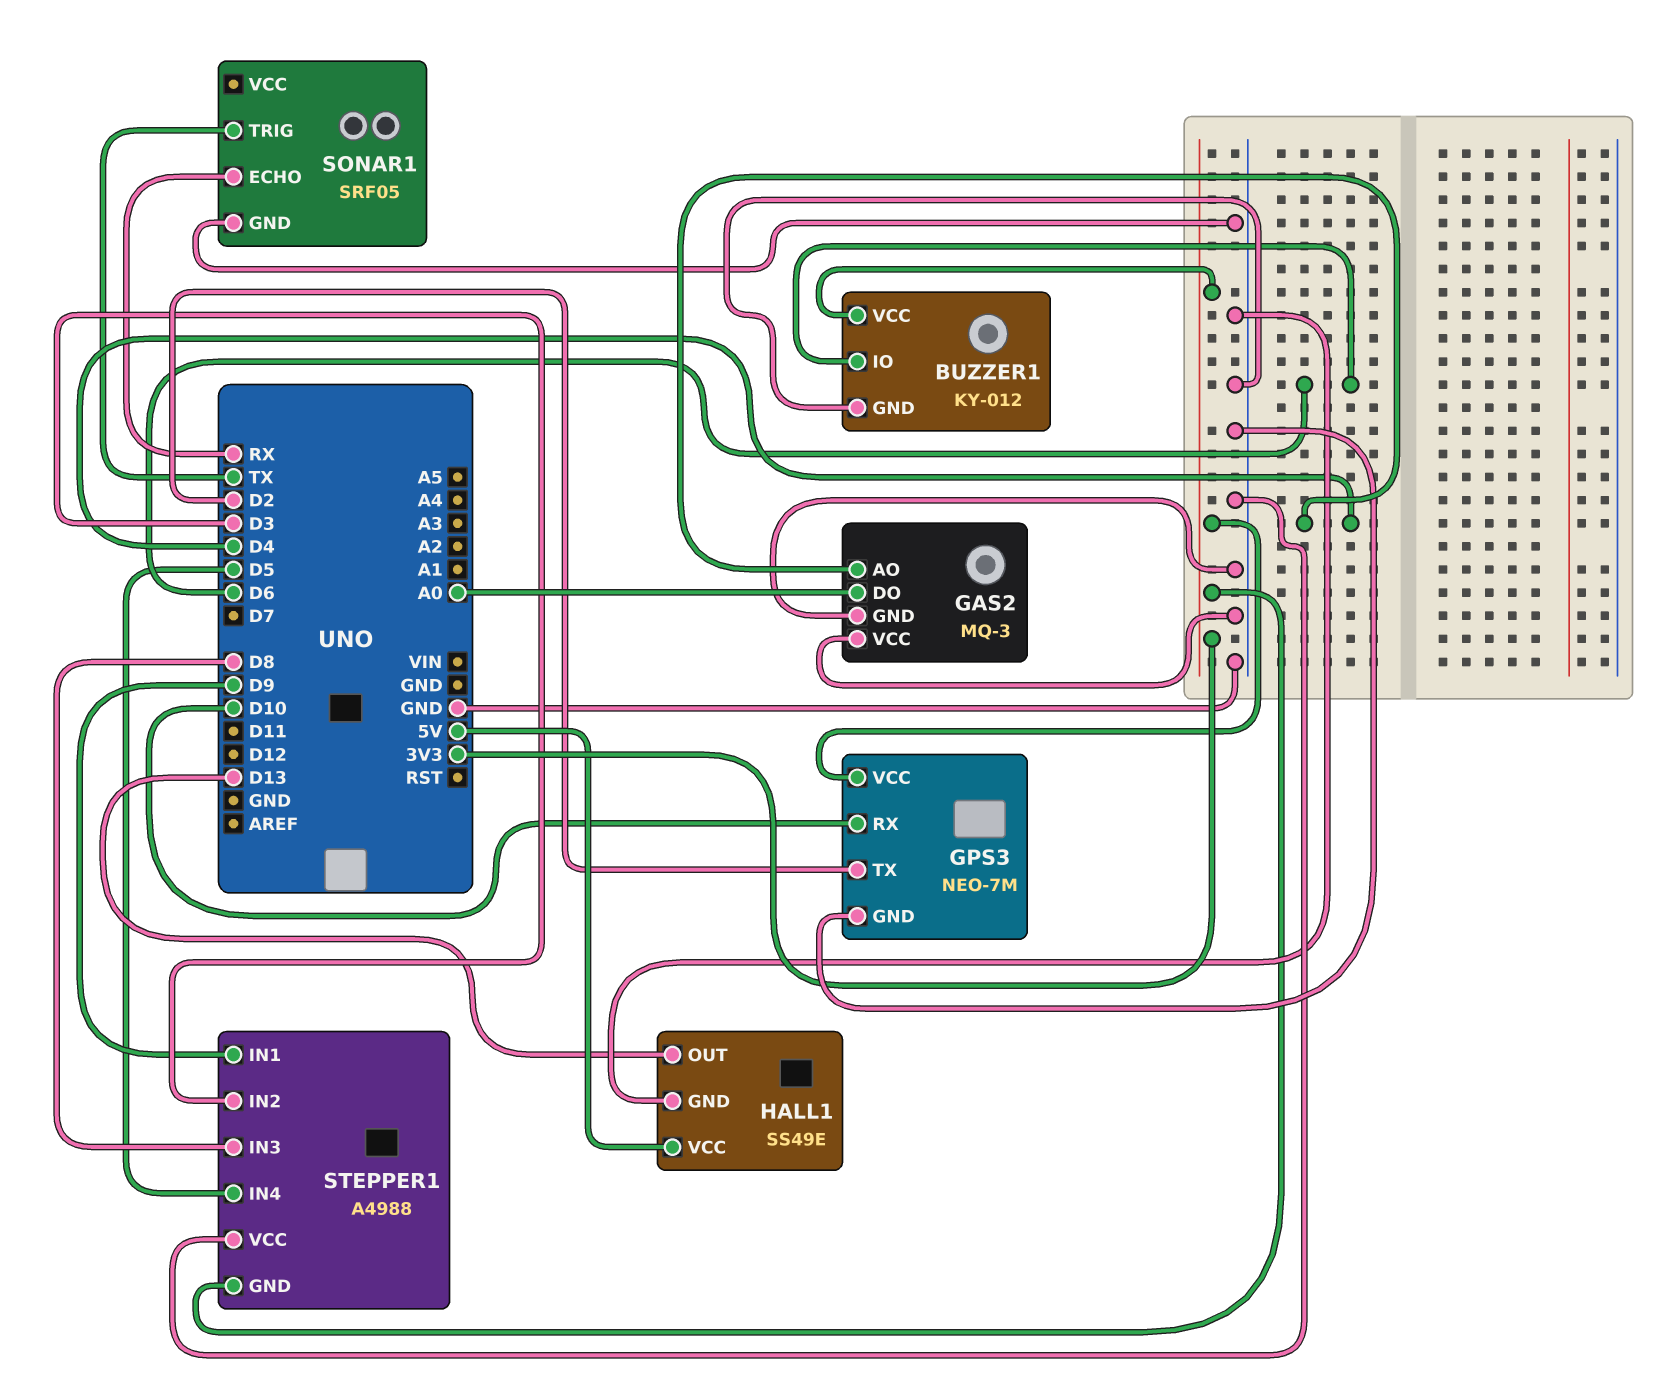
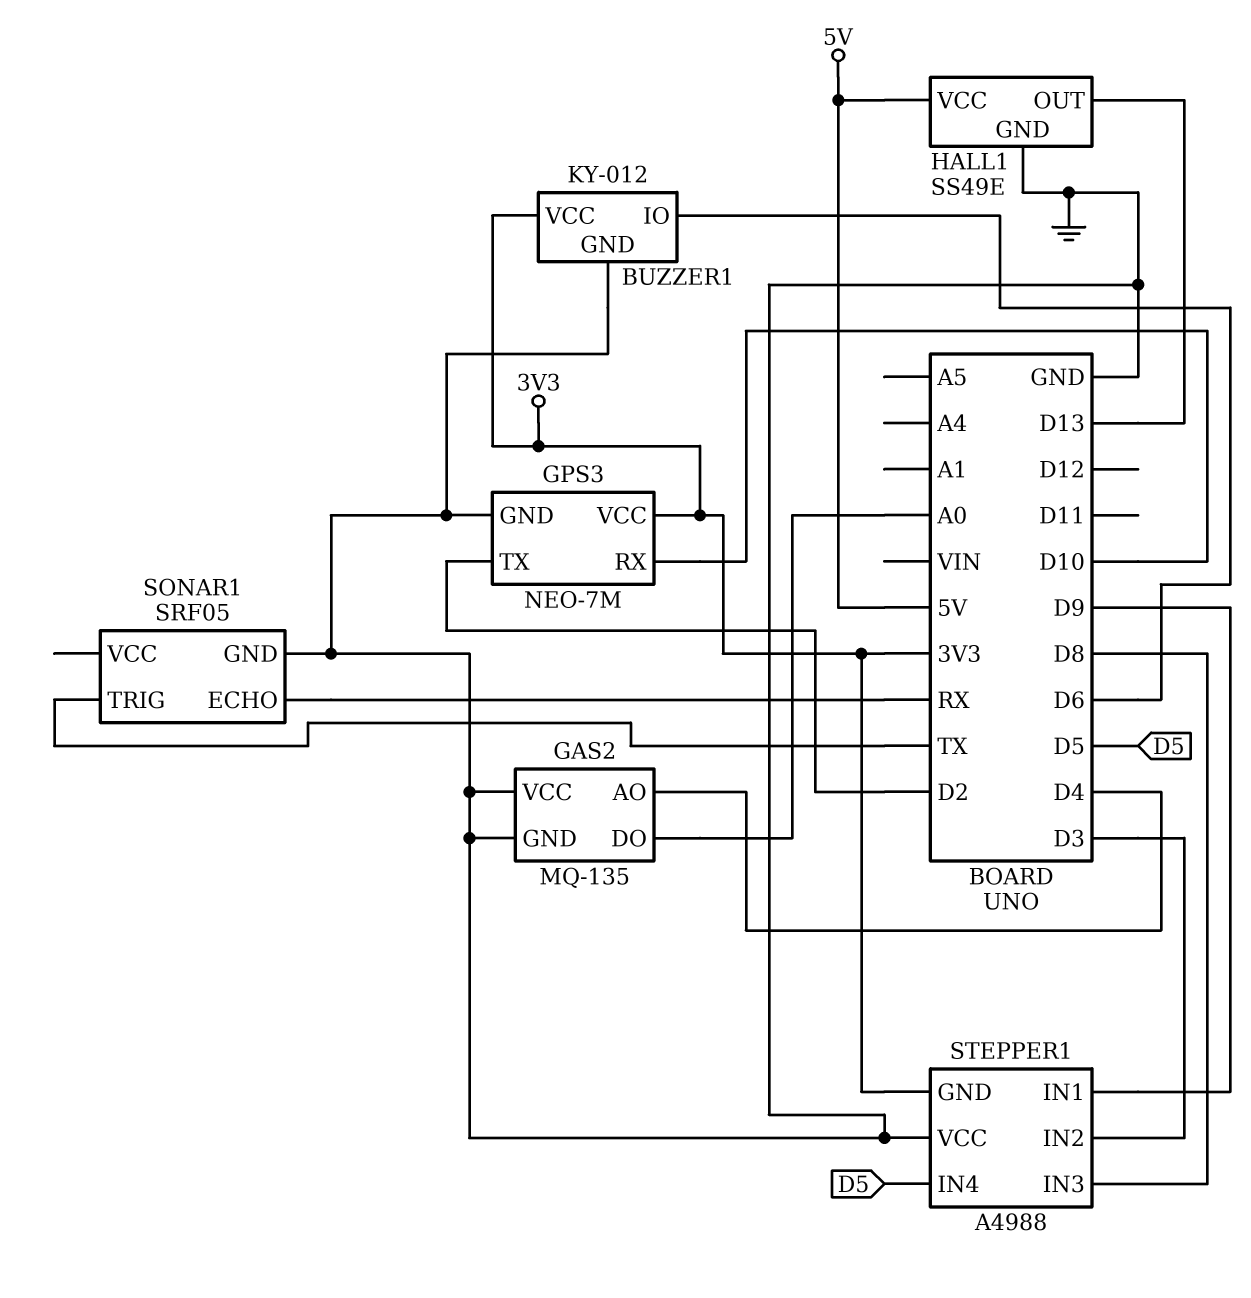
GAS2: MQ-3 -> MQ-135

